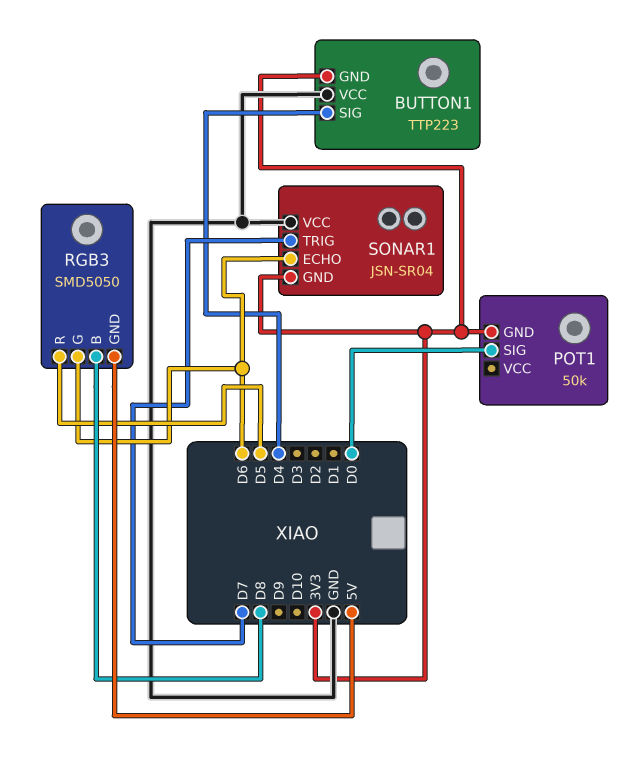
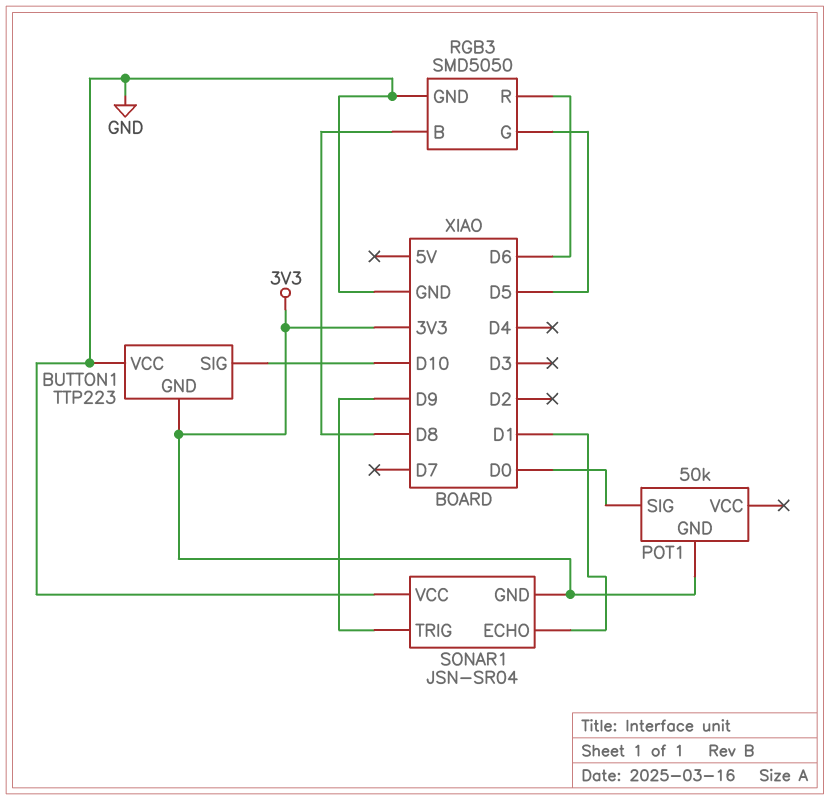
BUTTON1 pin SIG: D4 -> D10
RGB3 pin G: D6 -> D5
RGB3 pin GND: 5V -> GND
RGB3 pin R: D5 -> D6
SONAR1 pin ECHO: D6 -> D1
SONAR1 pin TRIG: D7 -> D9

